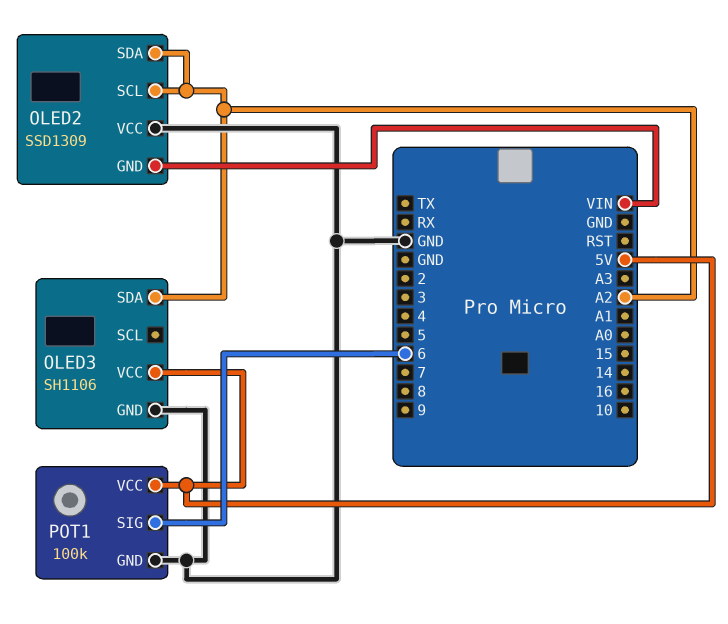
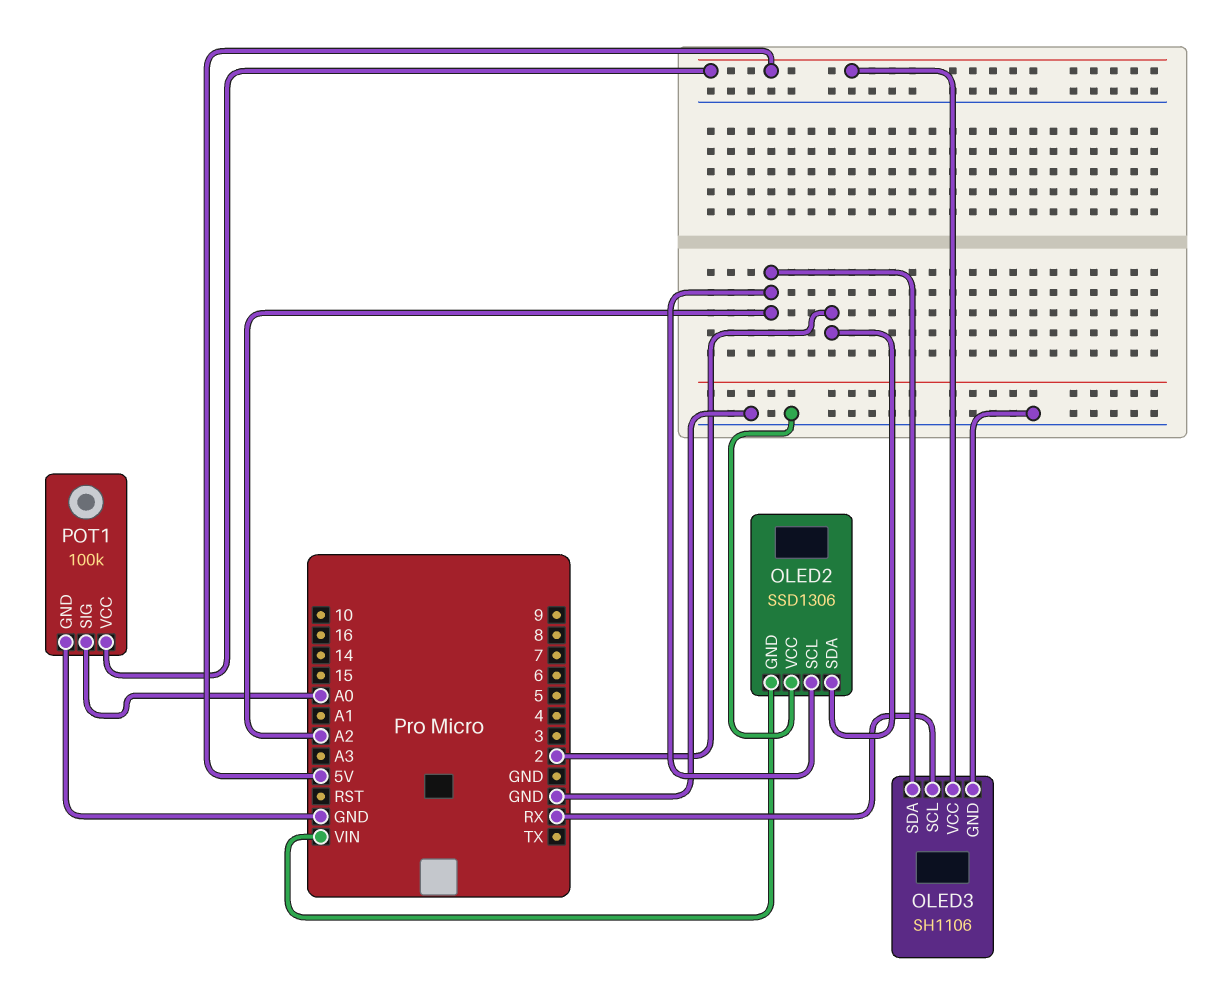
OLED2: SSD1309 -> SSD1306
OLED2 pin SDA: A2 -> 2
OLED3 pin SCL: none -> RX
POT1 pin SIG: 6 -> A0

